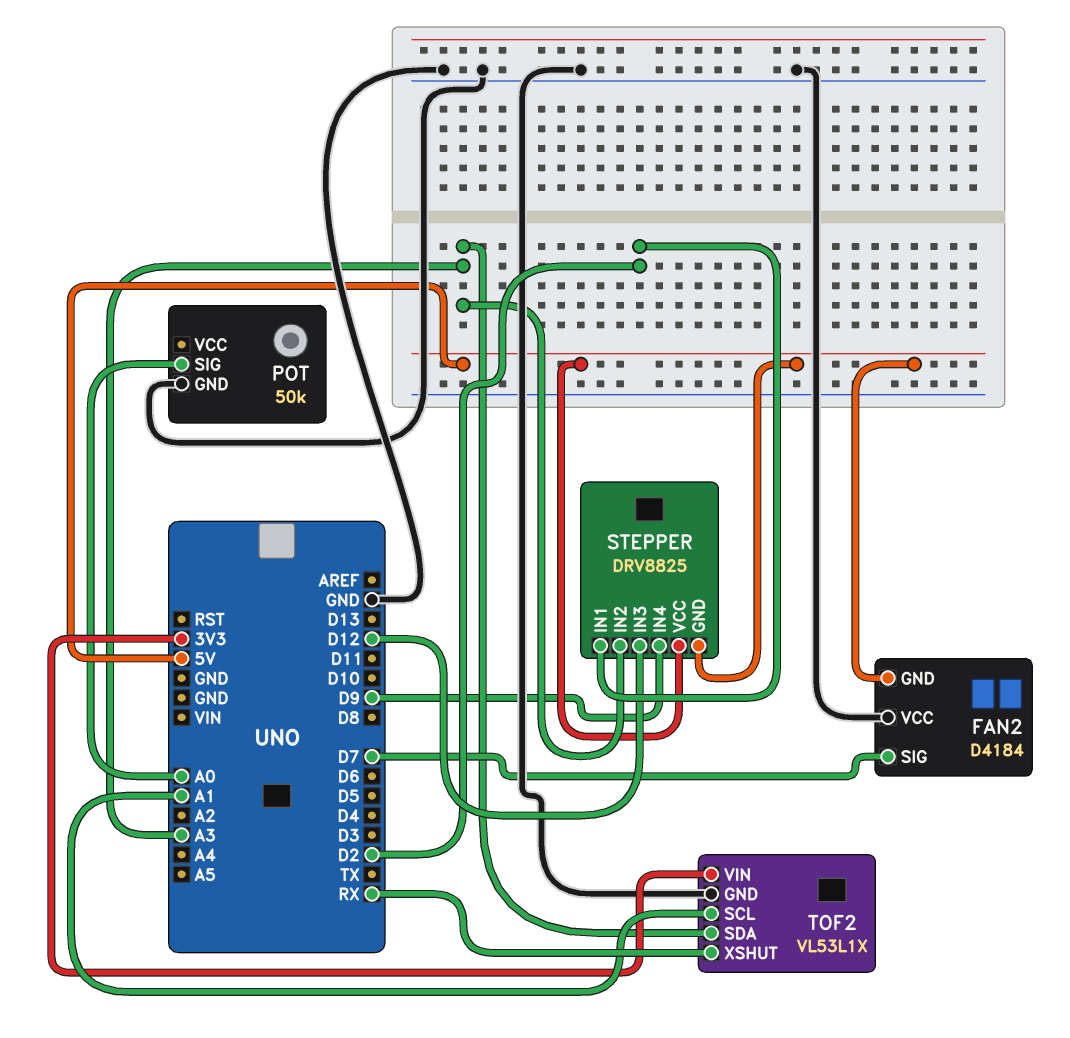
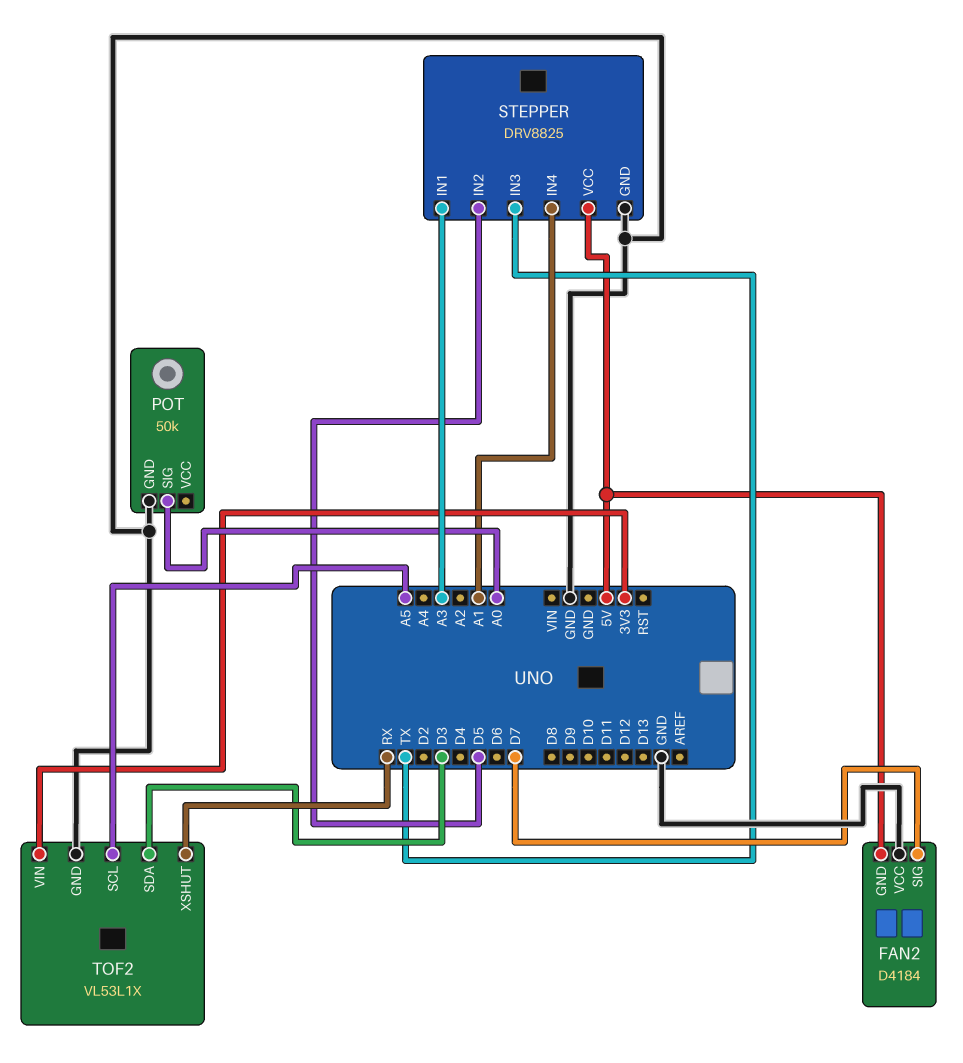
STEPPER pin GND: 5V -> GND
STEPPER pin IN1: D2 -> A3
STEPPER pin IN2: A3 -> D5
STEPPER pin IN3: D12 -> TX
STEPPER pin IN4: D9 -> A1
TOF2 pin SCL: A1 -> A5
TOF2 pin SDA: A3 -> D3

